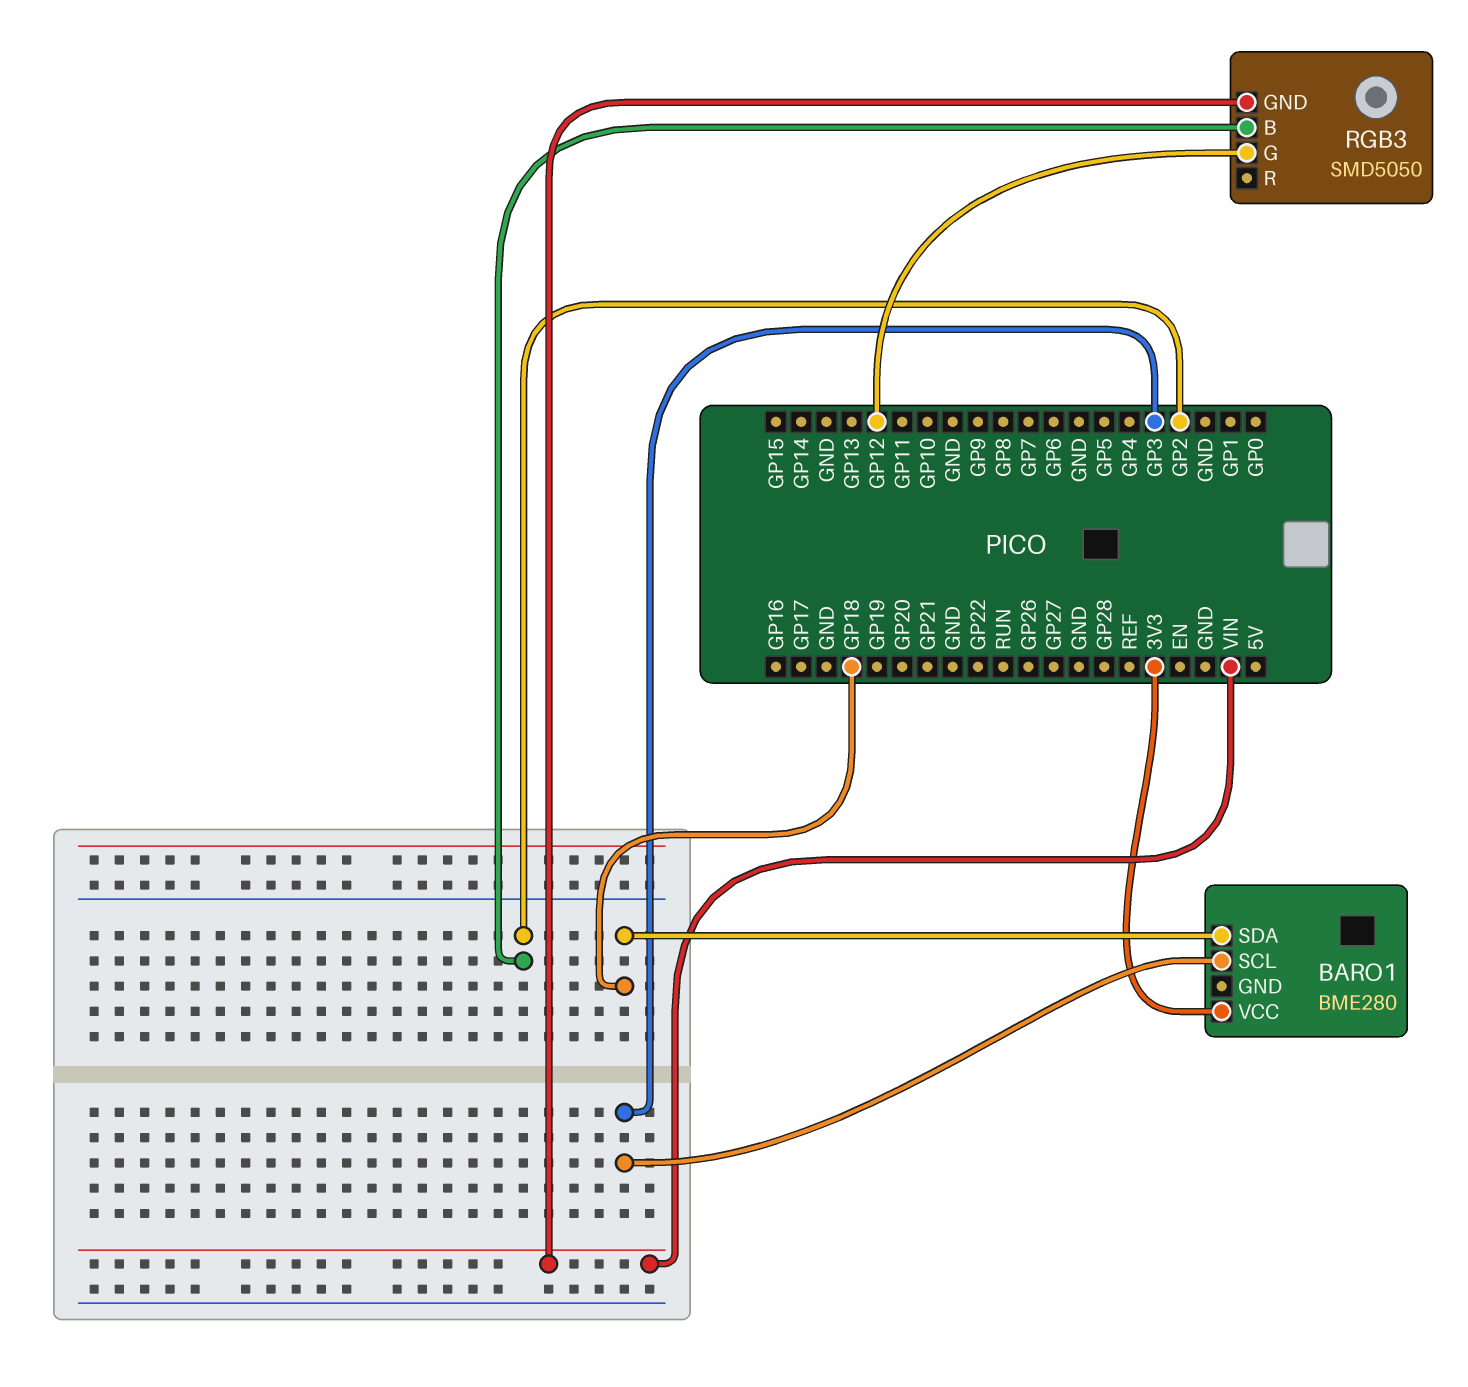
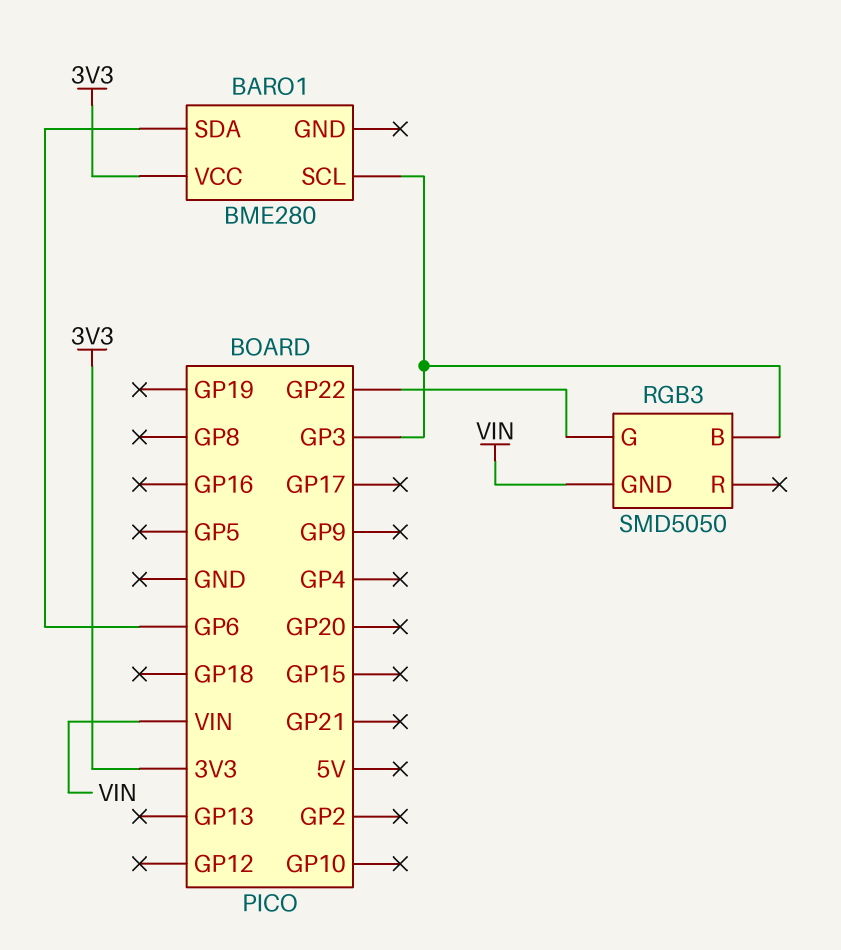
BARO1 pin SDA: GP18 -> GP6
RGB3 pin B: GP2 -> GP3
RGB3 pin G: GP12 -> GP22

